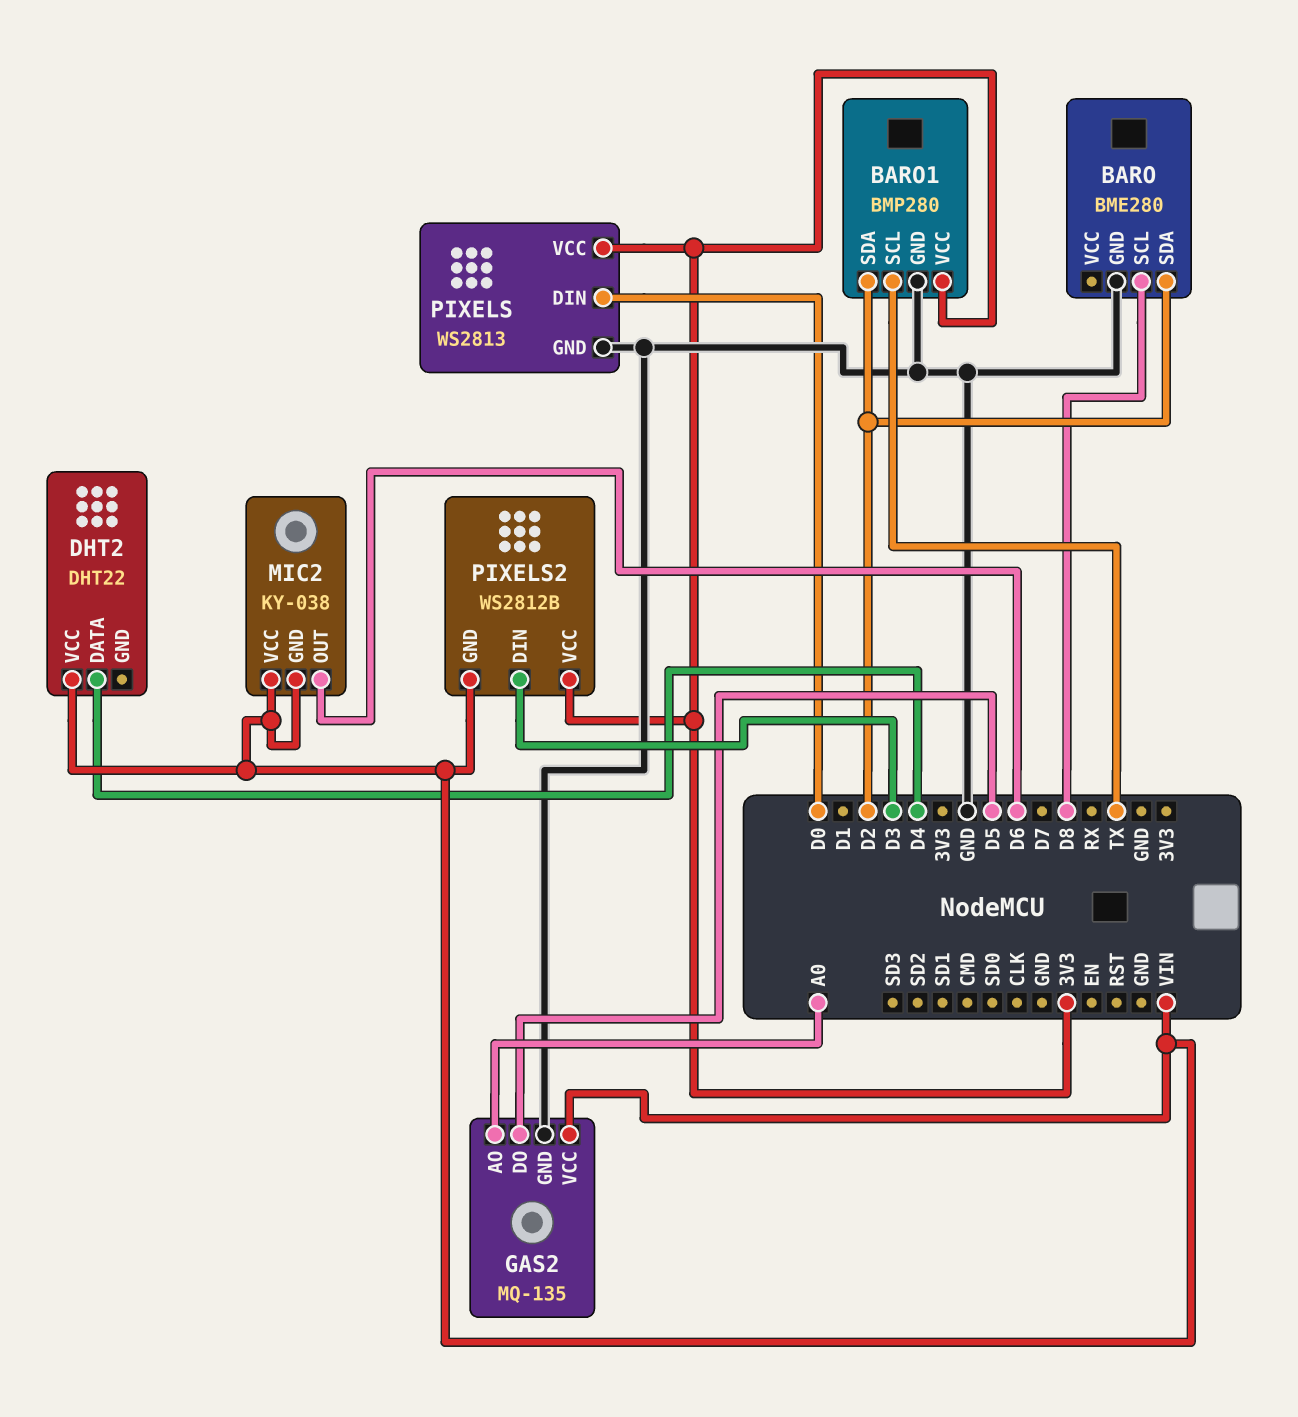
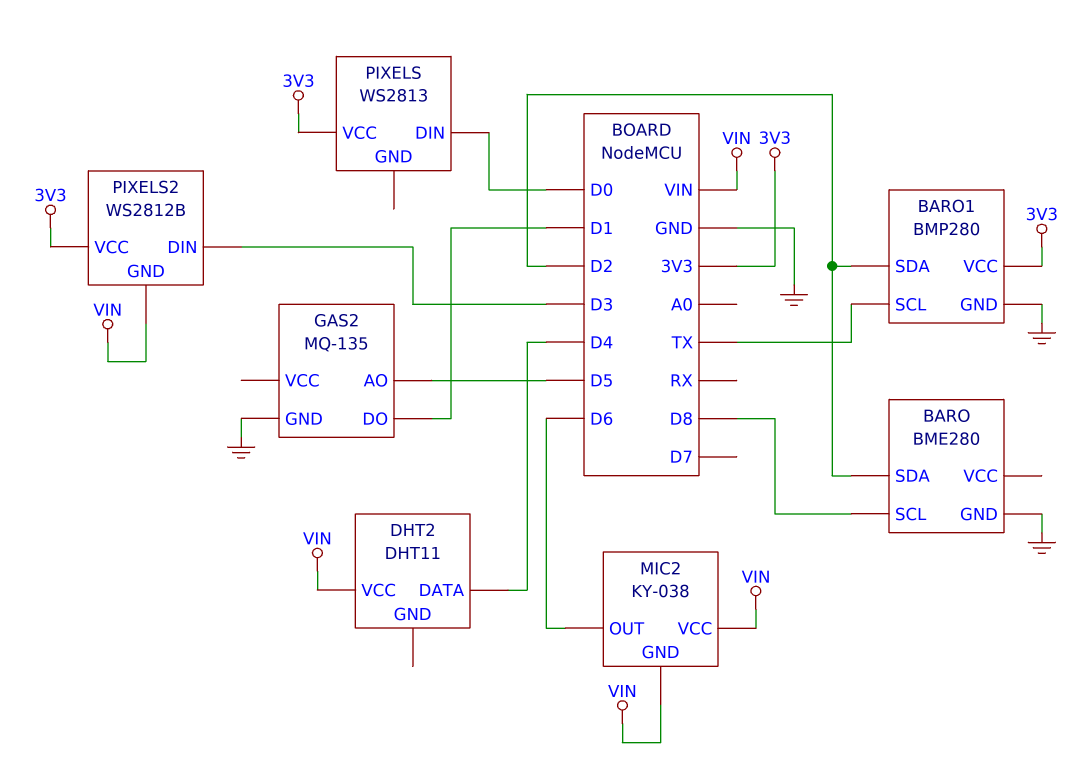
DHT2: DHT22 -> DHT11
GAS2 pin AO: A0 -> D5
GAS2 pin DO: D5 -> D1
GAS2 pin VCC: VIN -> none
PIXELS pin GND: GND -> none

